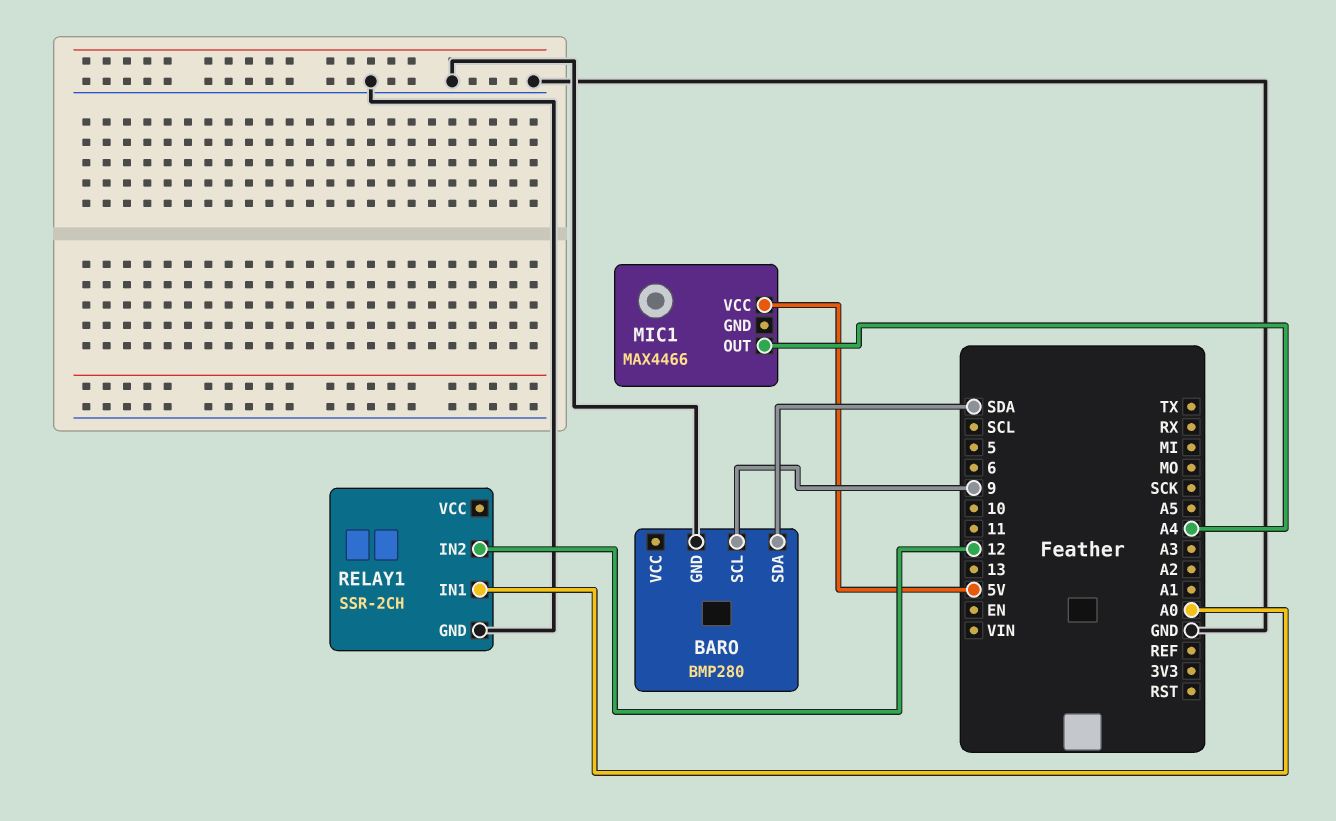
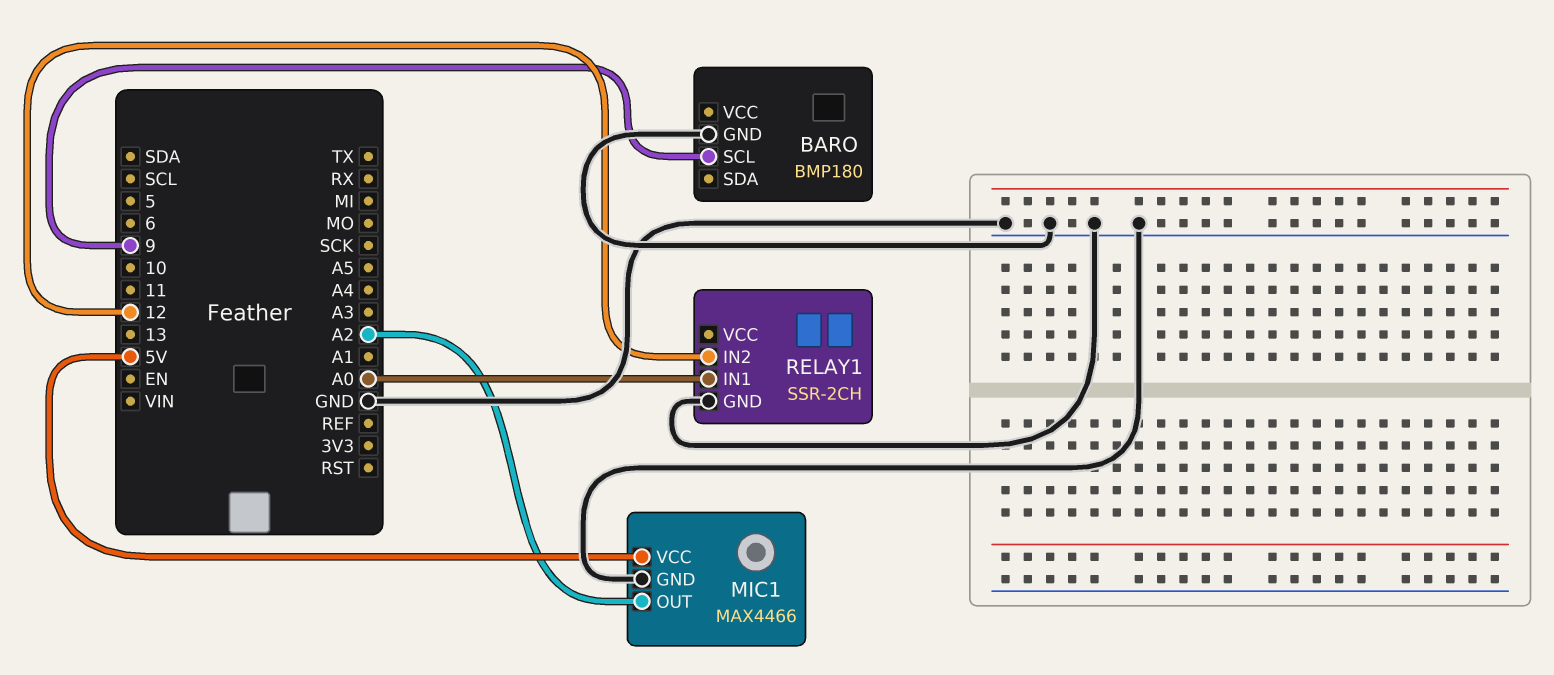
BARO: BMP280 -> BMP180
BARO pin SDA: SDA -> none
MIC1 pin GND: none -> GND
MIC1 pin OUT: A4 -> A2

